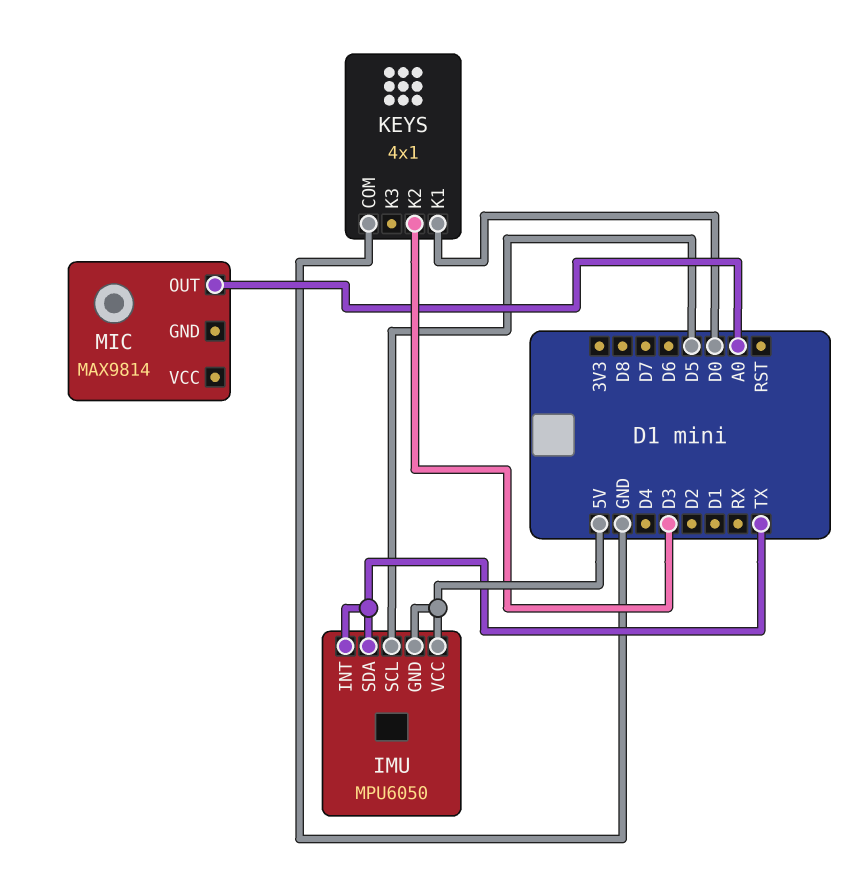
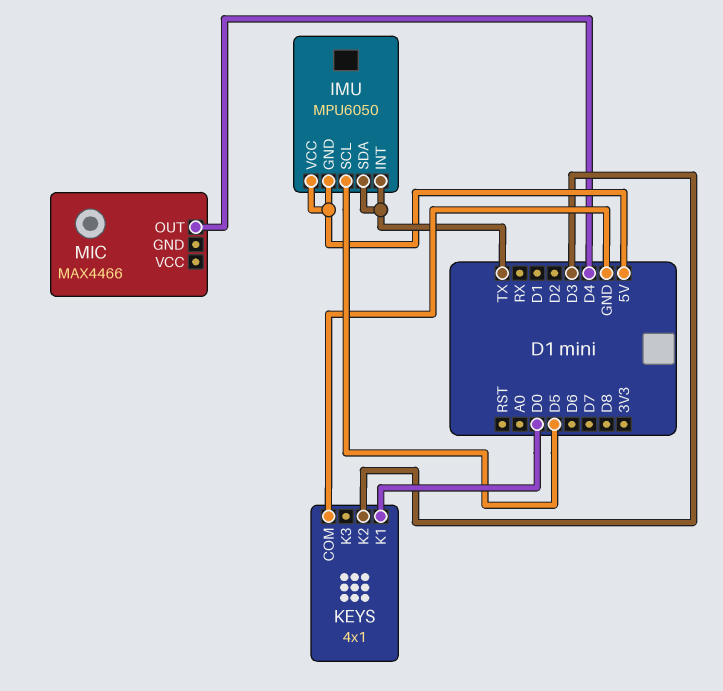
MIC: MAX9814 -> MAX4466
MIC pin OUT: A0 -> D4

